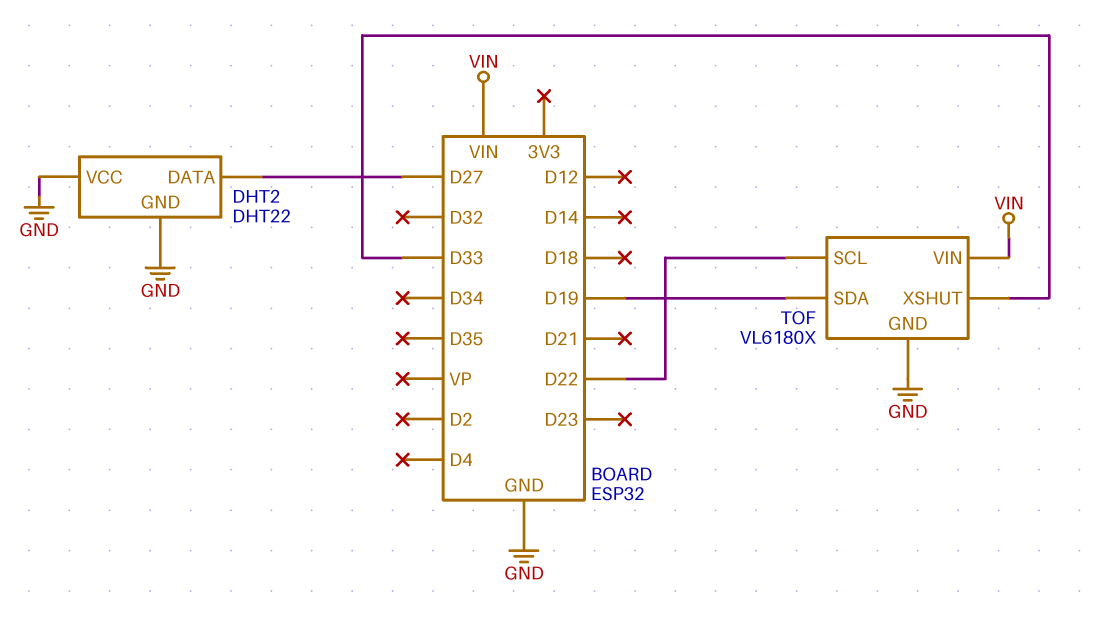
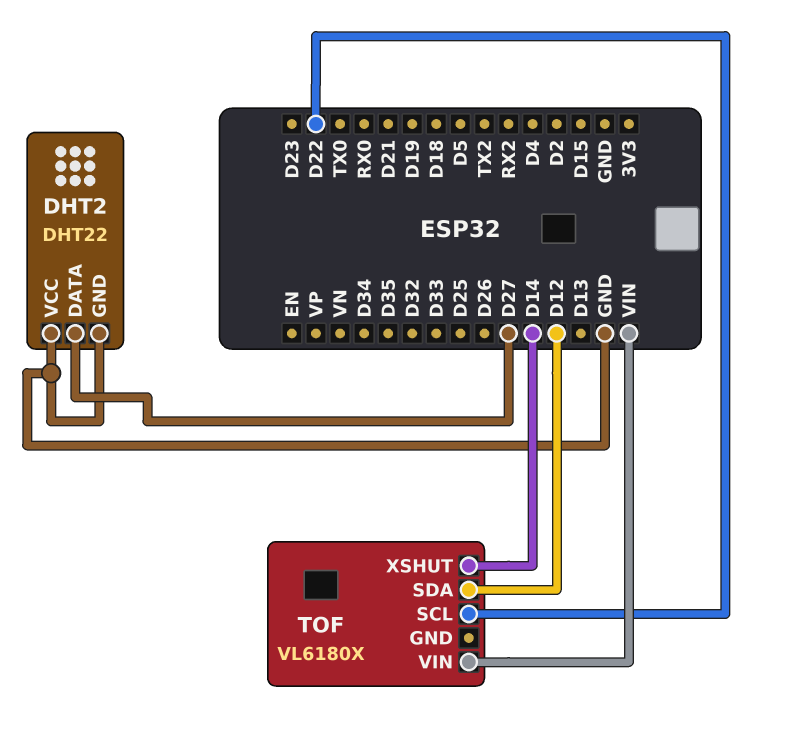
TOF pin GND: GND -> none
TOF pin SDA: D19 -> D12
TOF pin XSHUT: D33 -> D14

